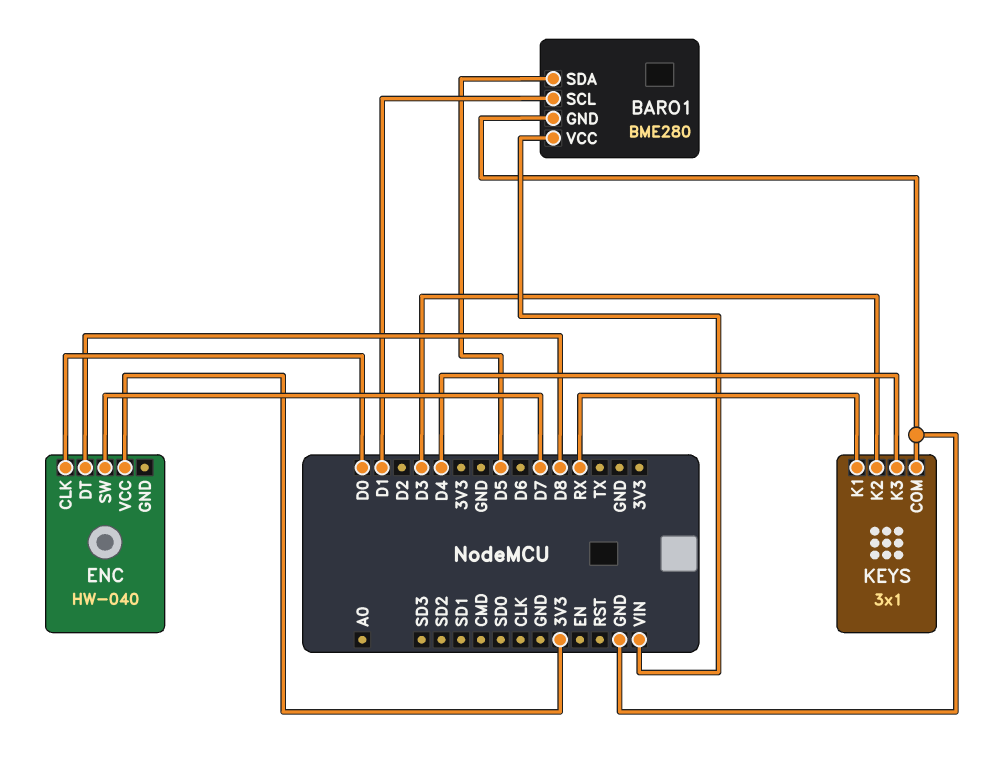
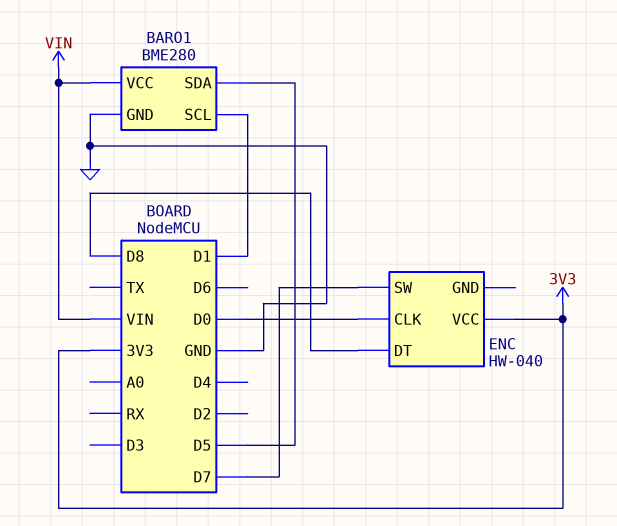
KEYS: 3x1 -> none
KEYS pin COM: GND -> none
KEYS pin K1: RX -> none
KEYS pin K2: D3 -> none
KEYS pin K3: D4 -> none

